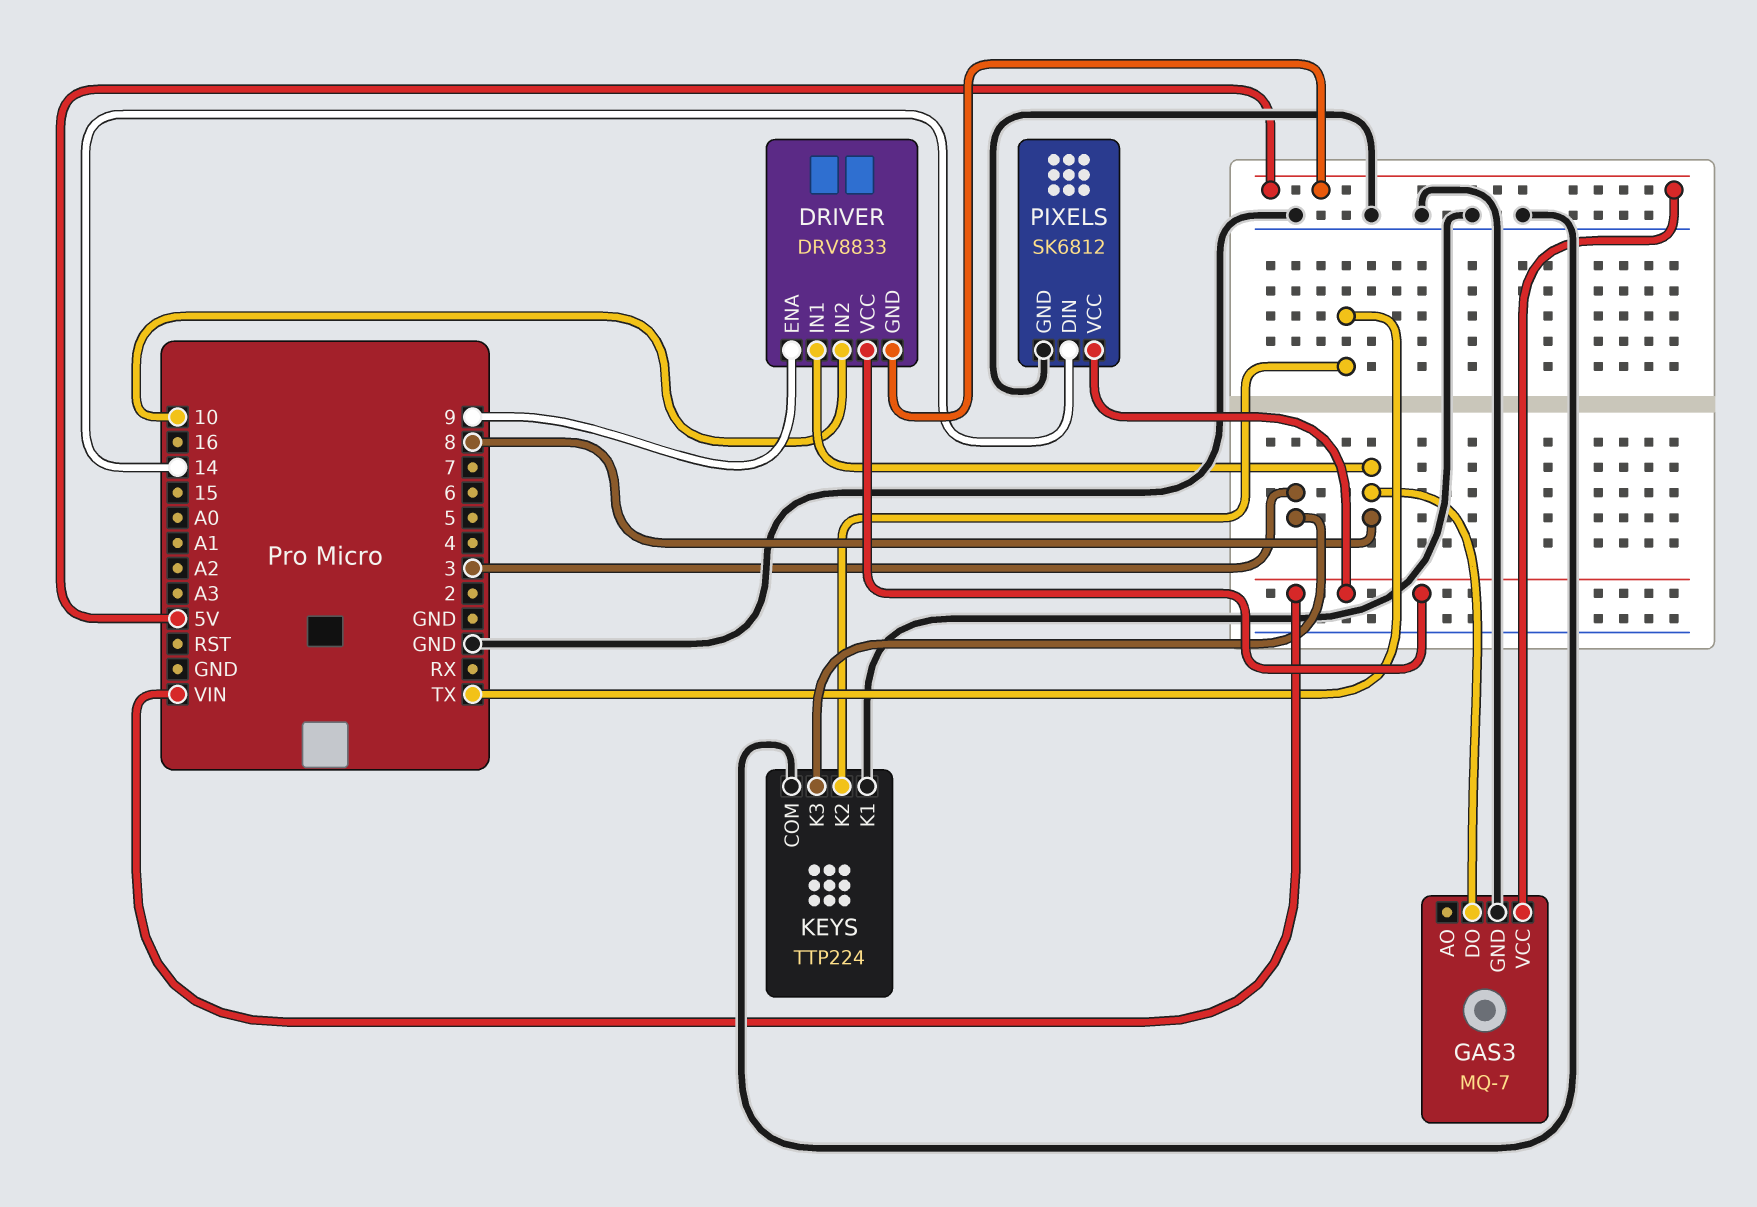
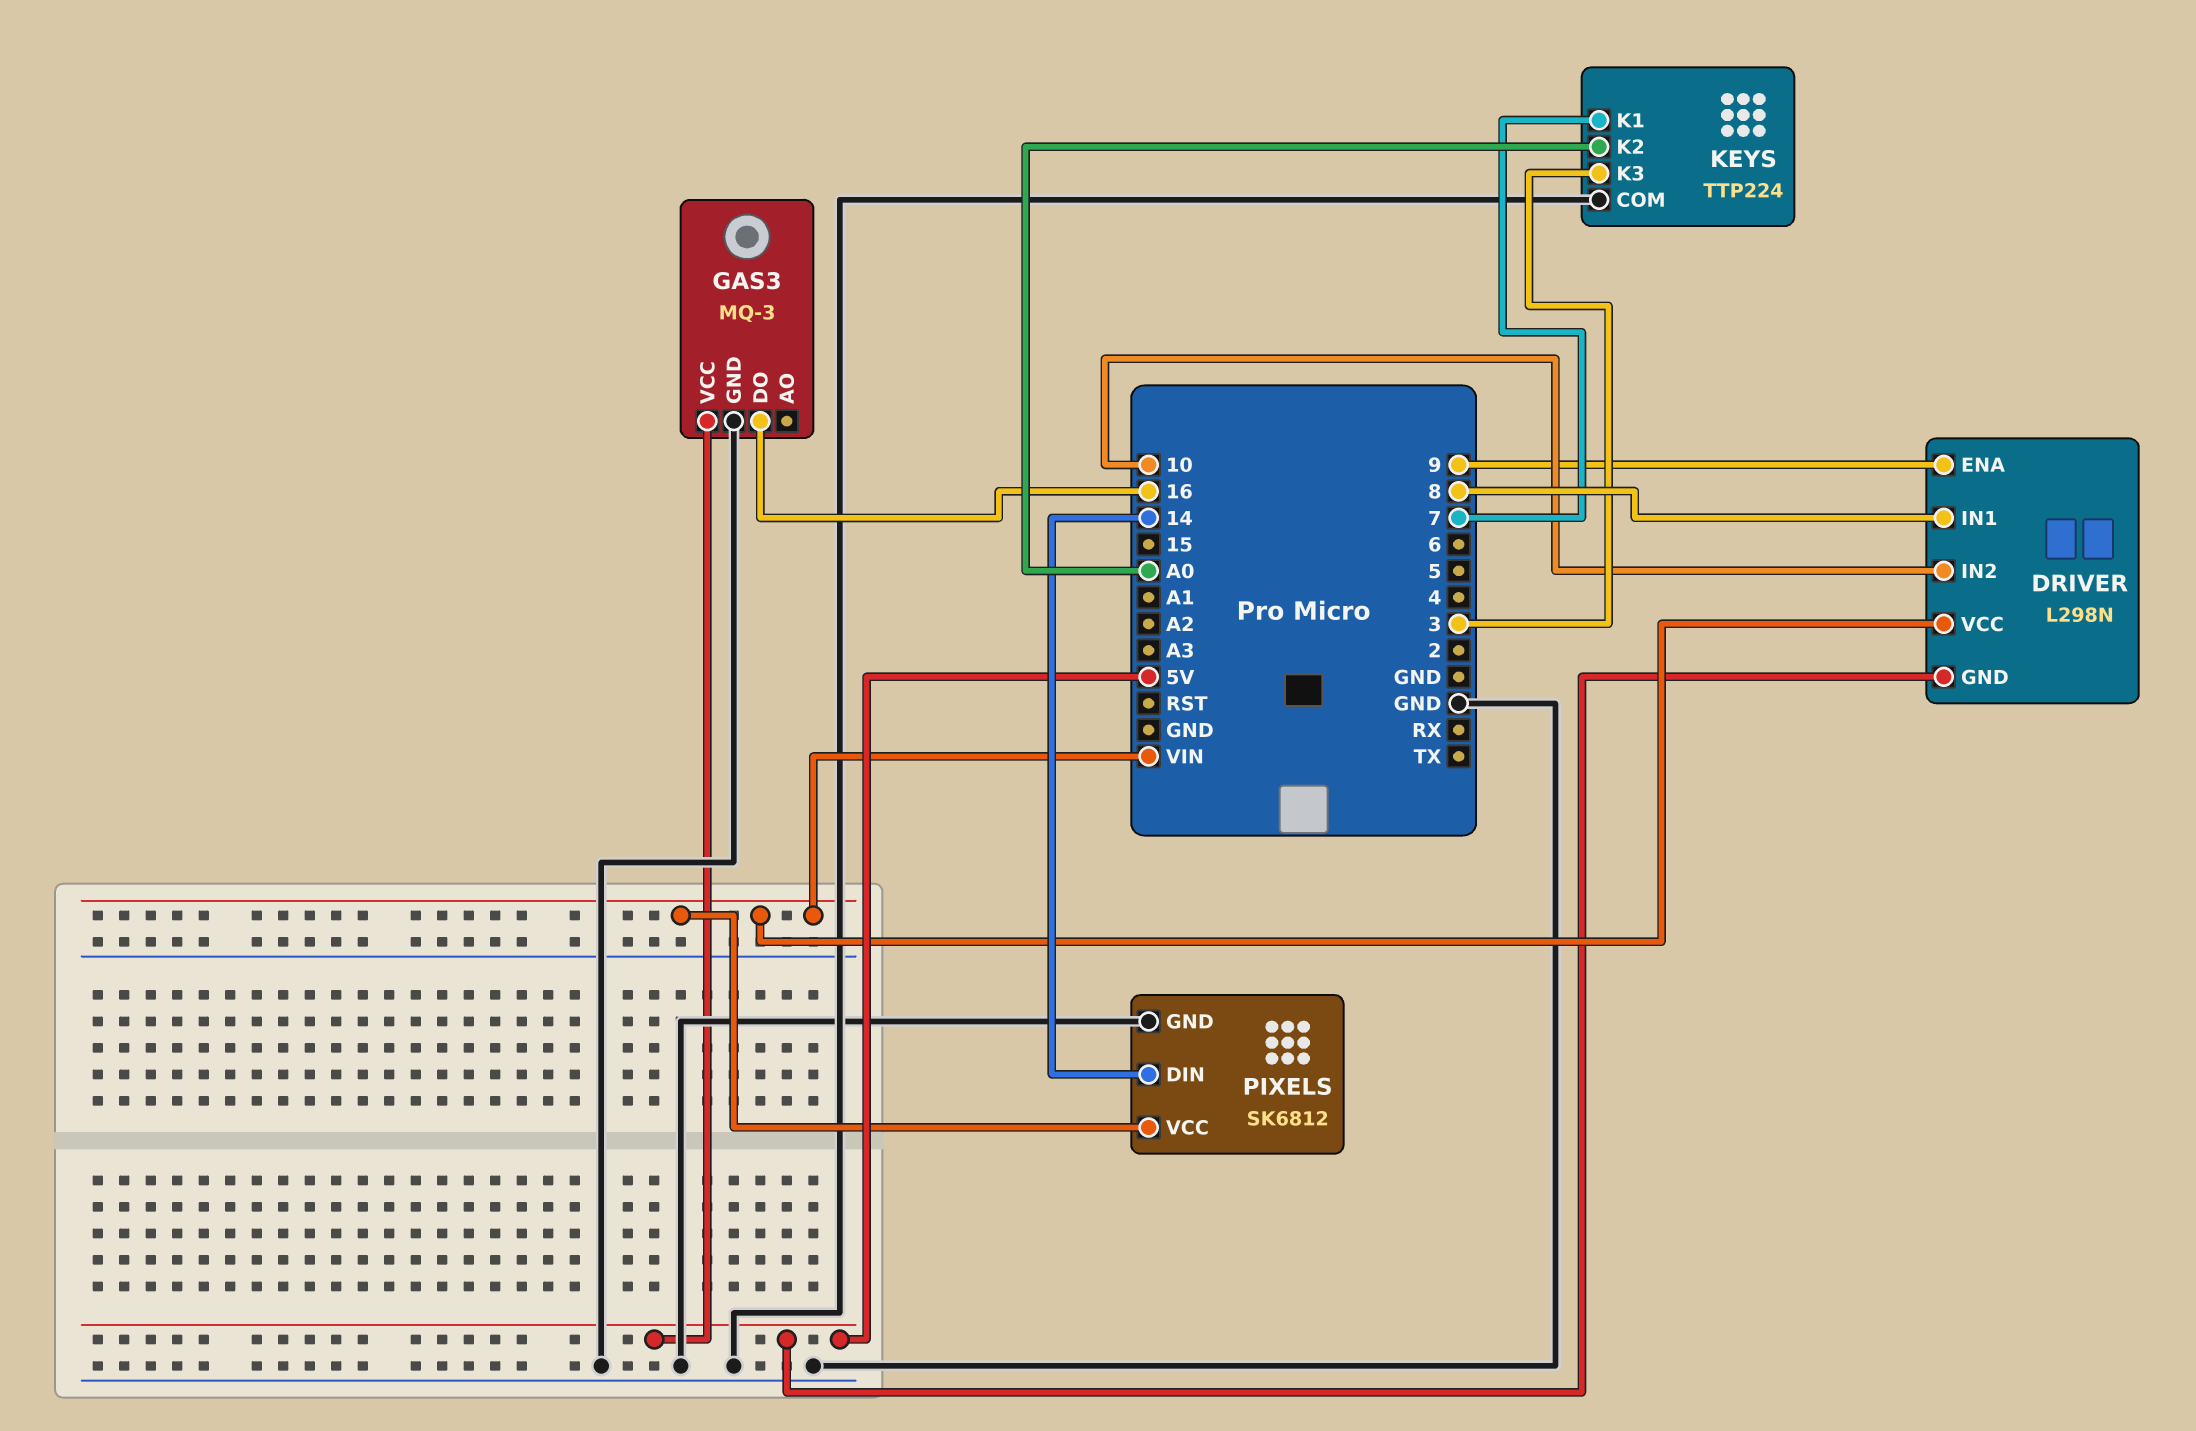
DRIVER: DRV8833 -> L298N
GAS3: MQ-7 -> MQ-3
GAS3 pin DO: 8 -> 16
KEYS pin K1: GND -> 7
KEYS pin K2: TX -> A0

